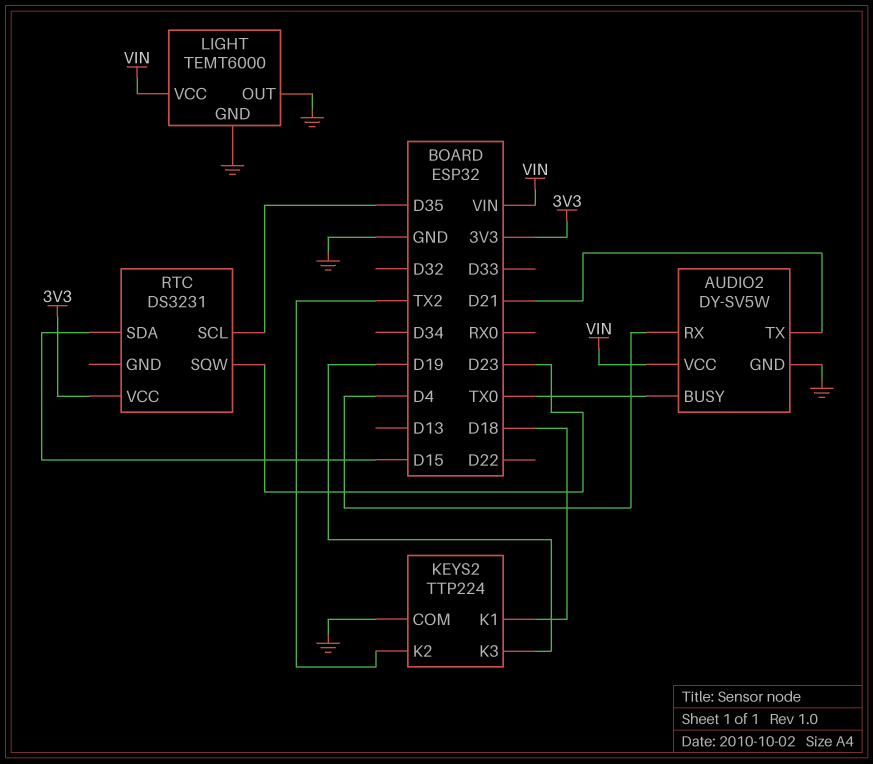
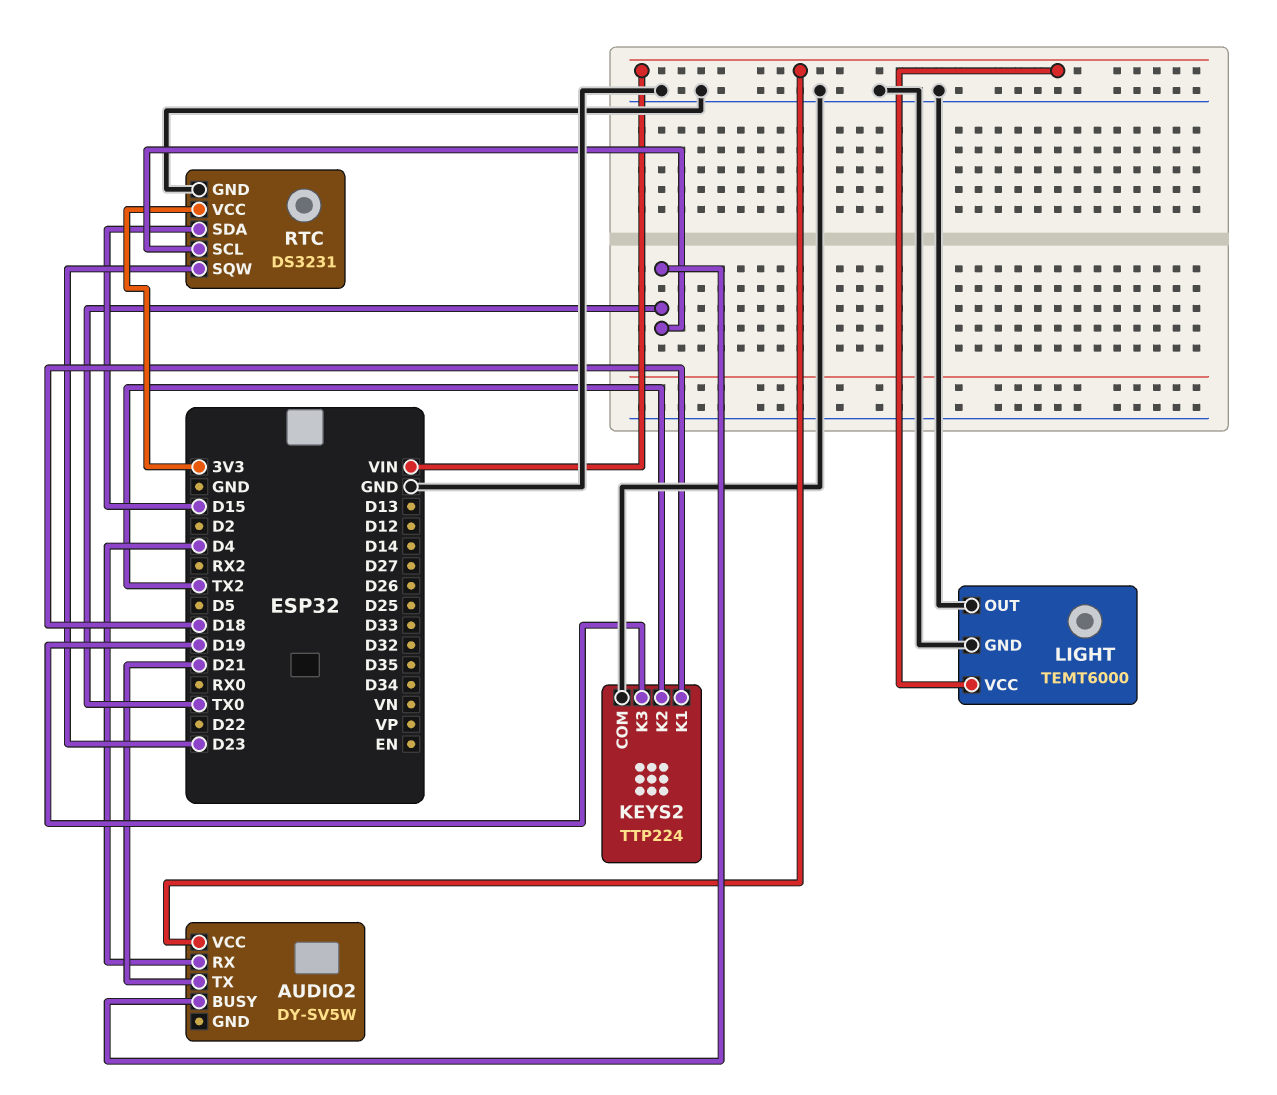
AUDIO2 pin GND: GND -> none
RTC pin GND: none -> GND
RTC pin SCL: D35 -> TX0

